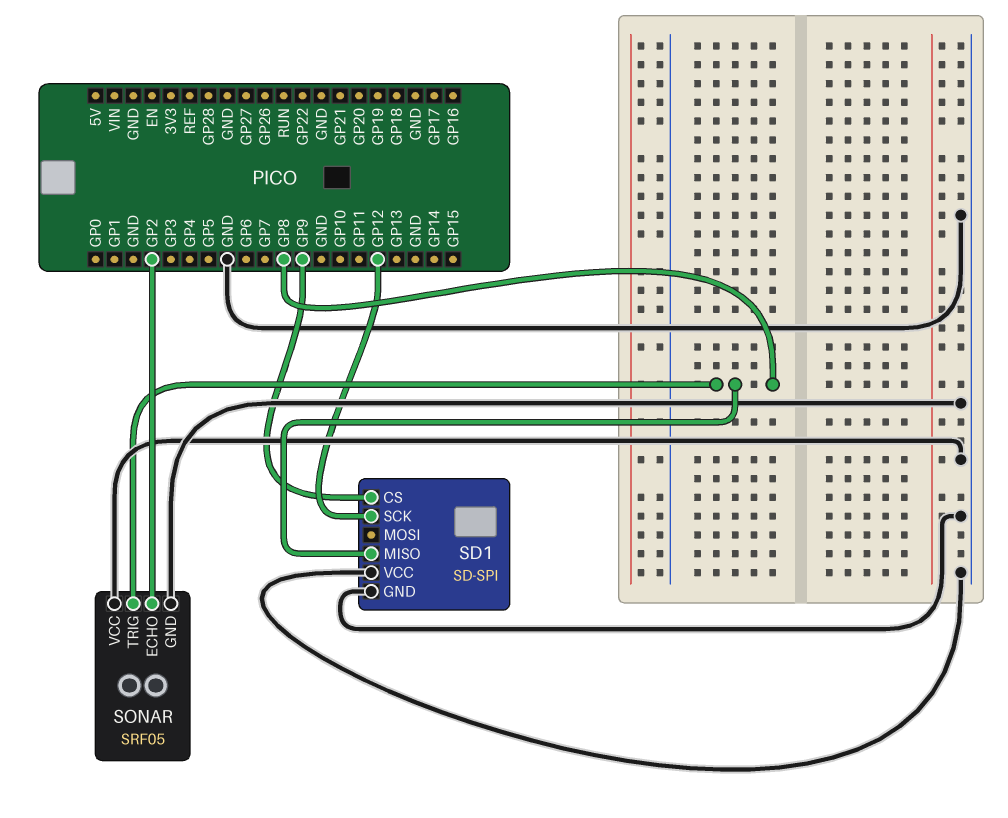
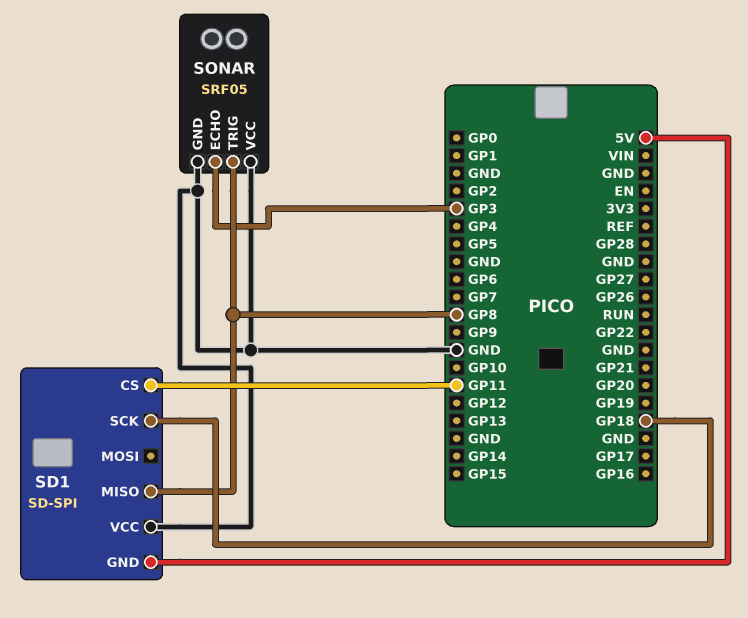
SD1 pin CS: GP9 -> GP11
SD1 pin GND: GND -> 5V
SD1 pin SCK: GP12 -> GP18
SONAR pin ECHO: GP2 -> GP3

